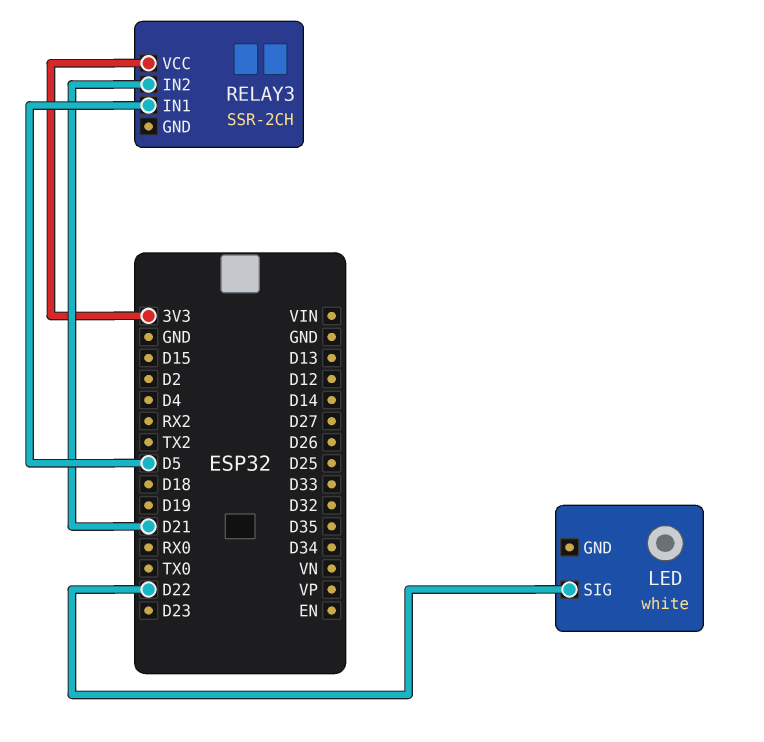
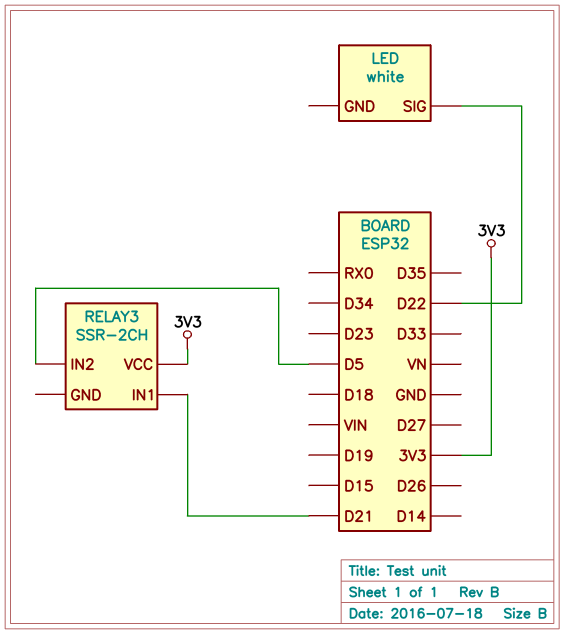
RELAY3 pin IN1: D5 -> D21
RELAY3 pin IN2: D21 -> D5

